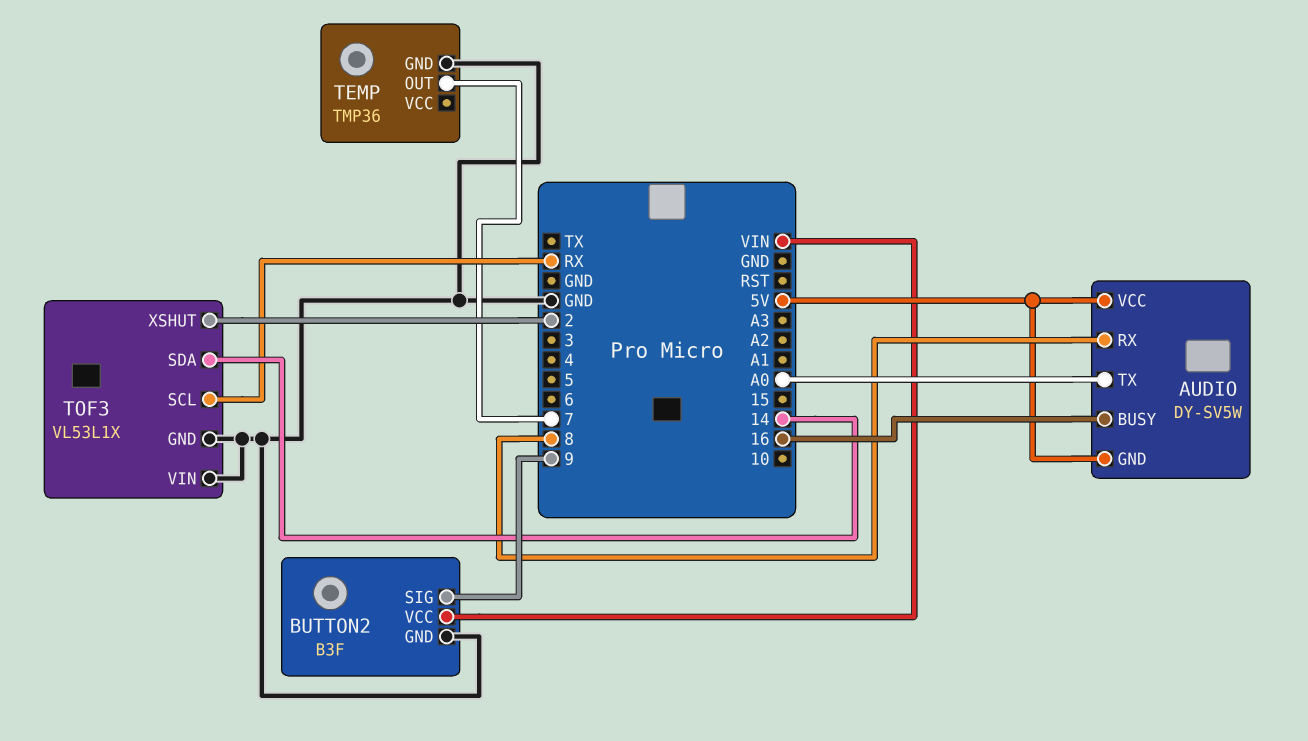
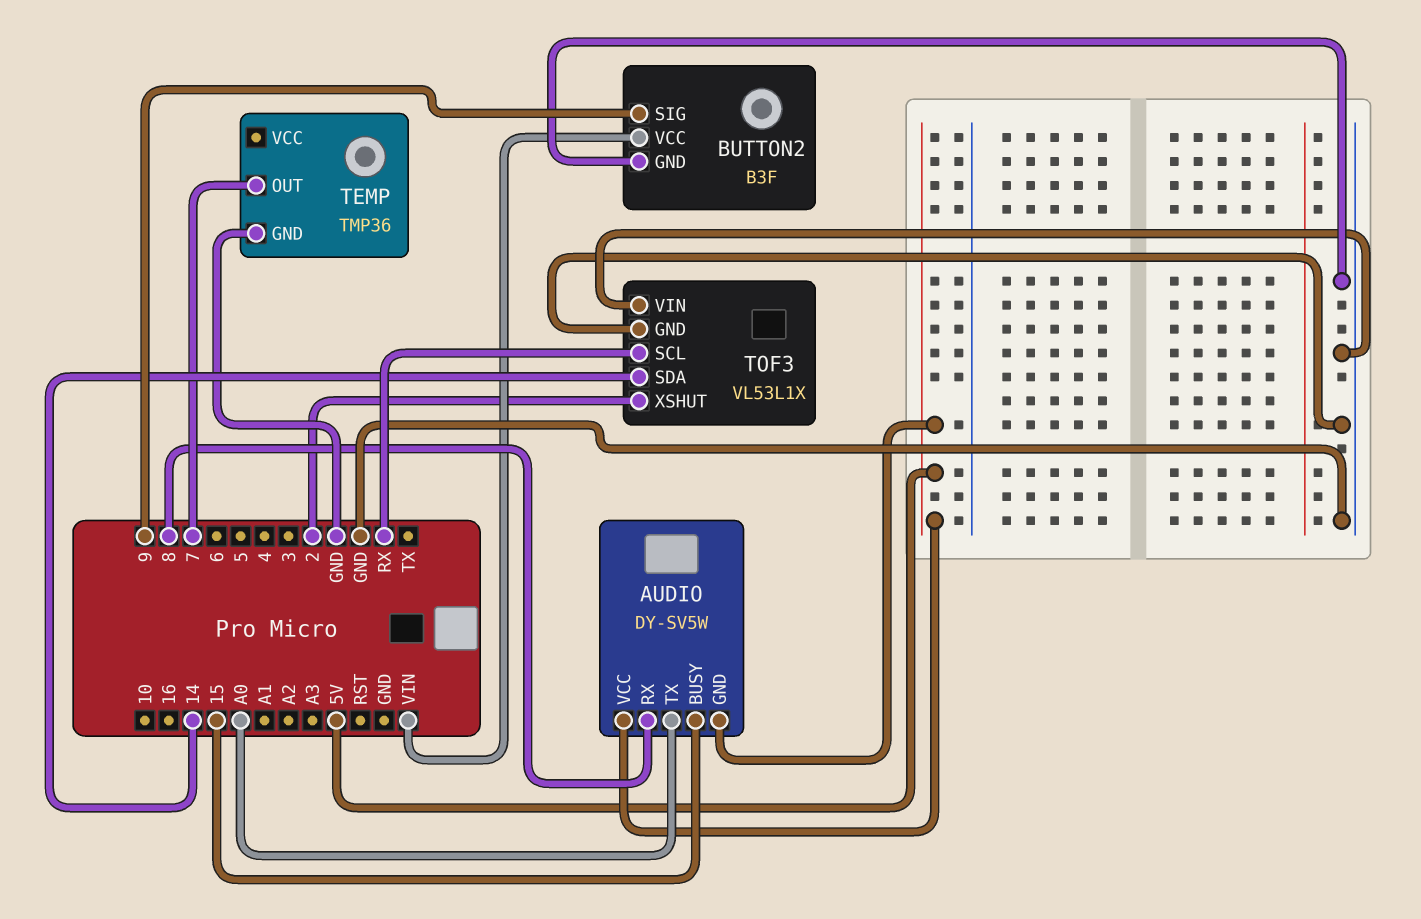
AUDIO pin BUSY: 16 -> 15

